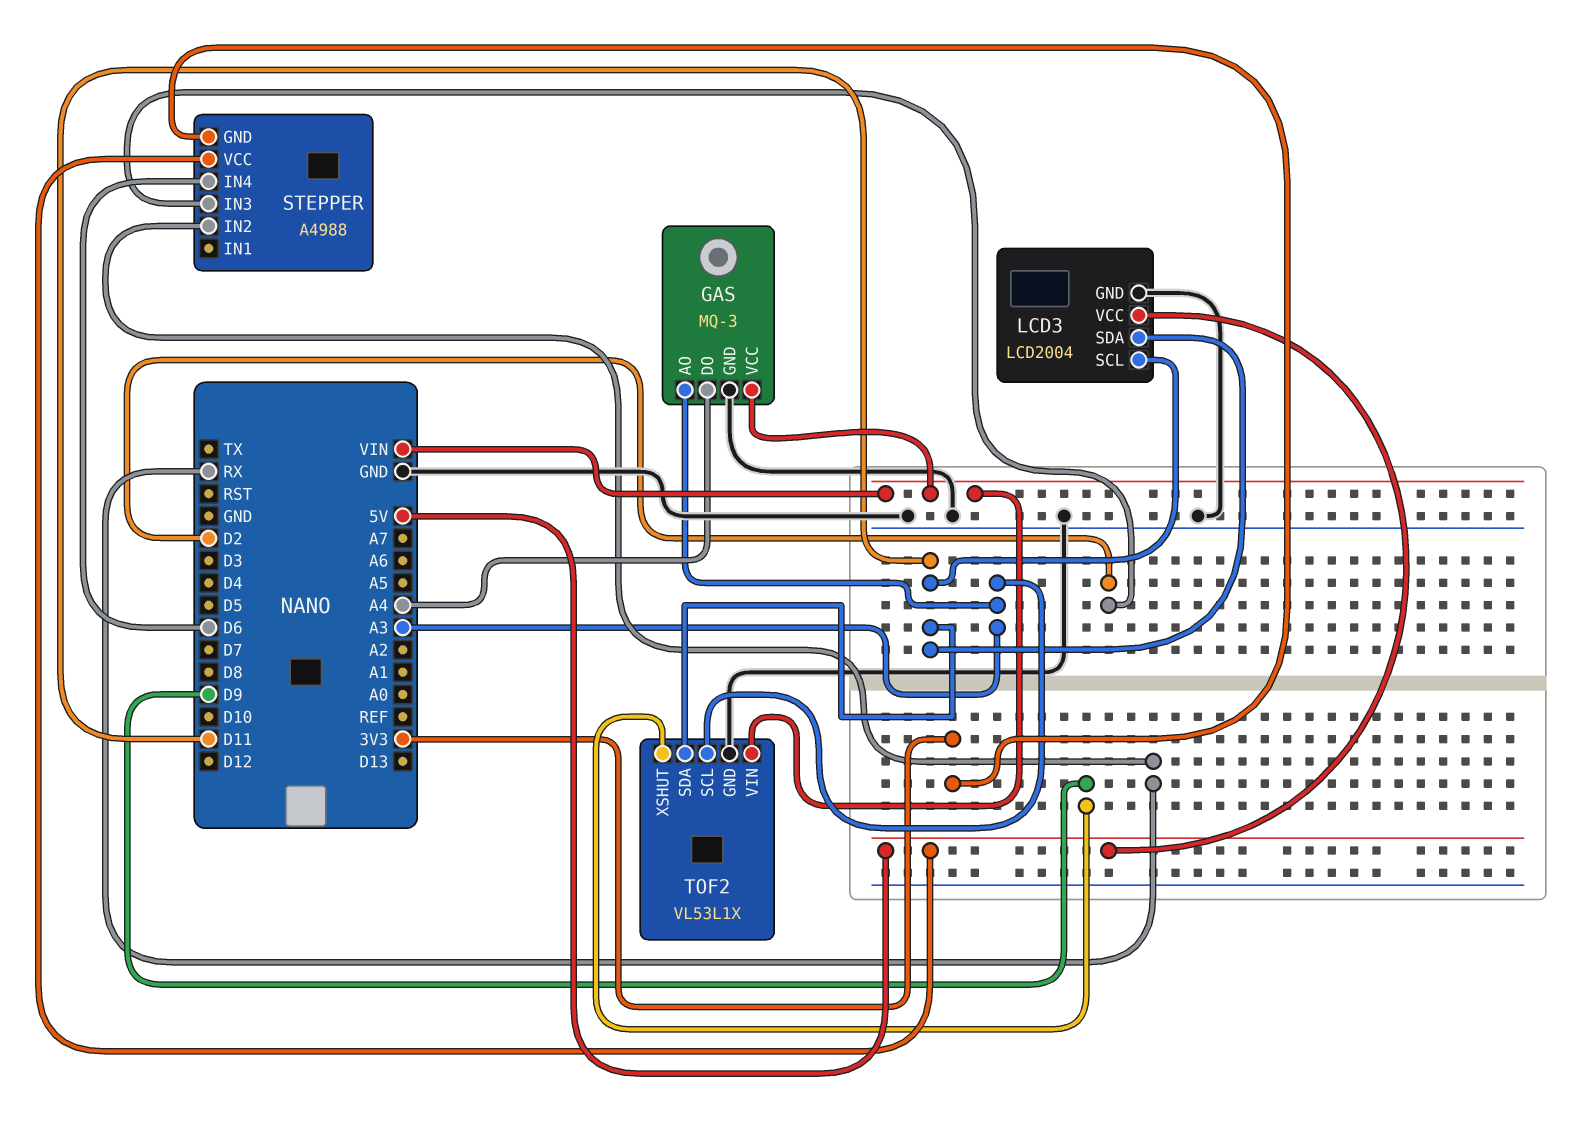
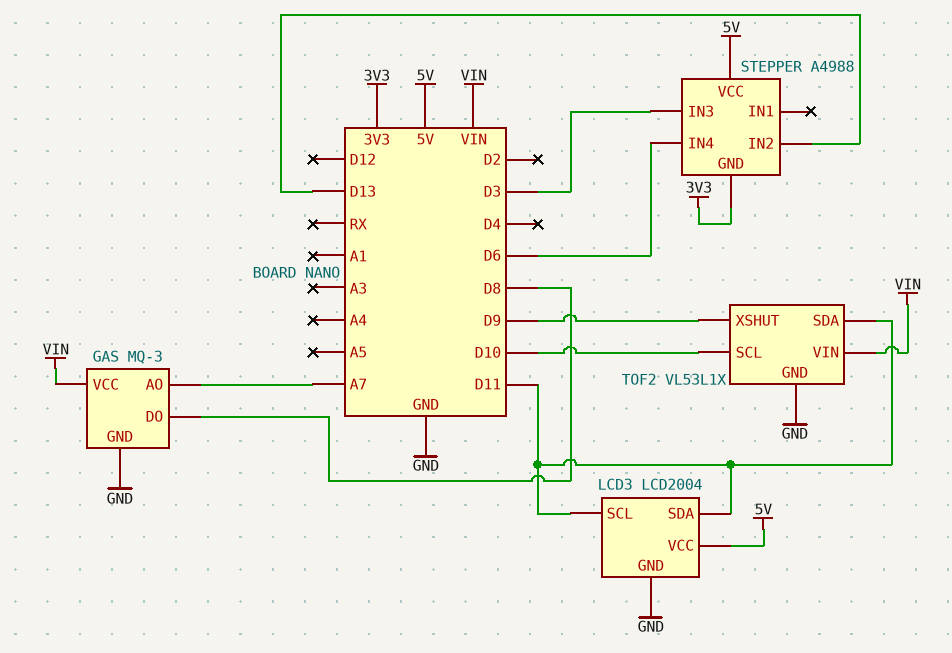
GAS pin AO: A3 -> A7
GAS pin DO: A4 -> D8
STEPPER pin IN2: RX -> D13
STEPPER pin IN3: D2 -> D3
TOF2 pin SCL: A3 -> D10

